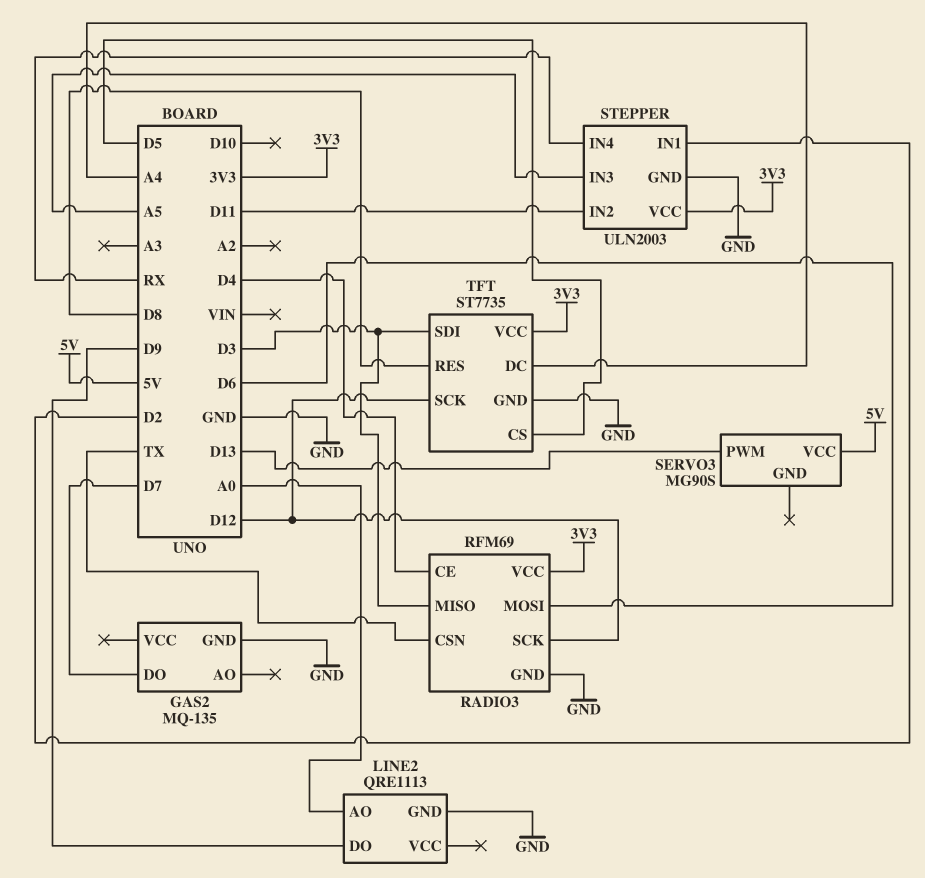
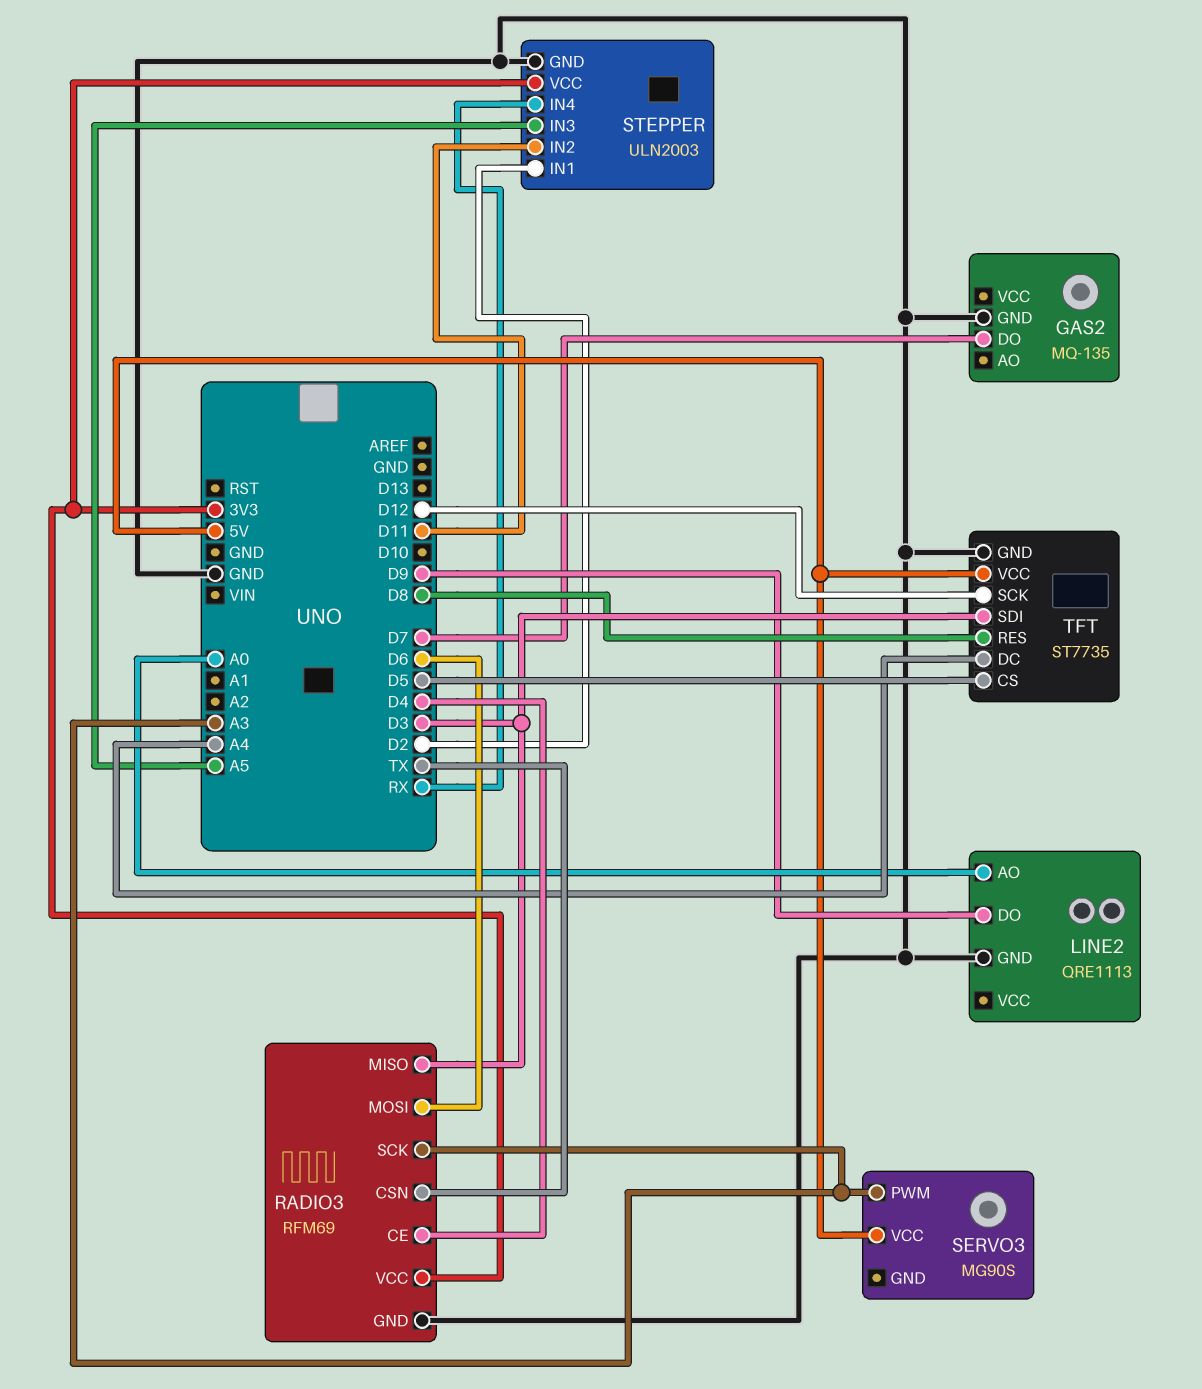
RADIO3 pin SCK: D12 -> A3
SERVO3 pin PWM: D13 -> A3
TFT pin VCC: 3V3 -> 5V

